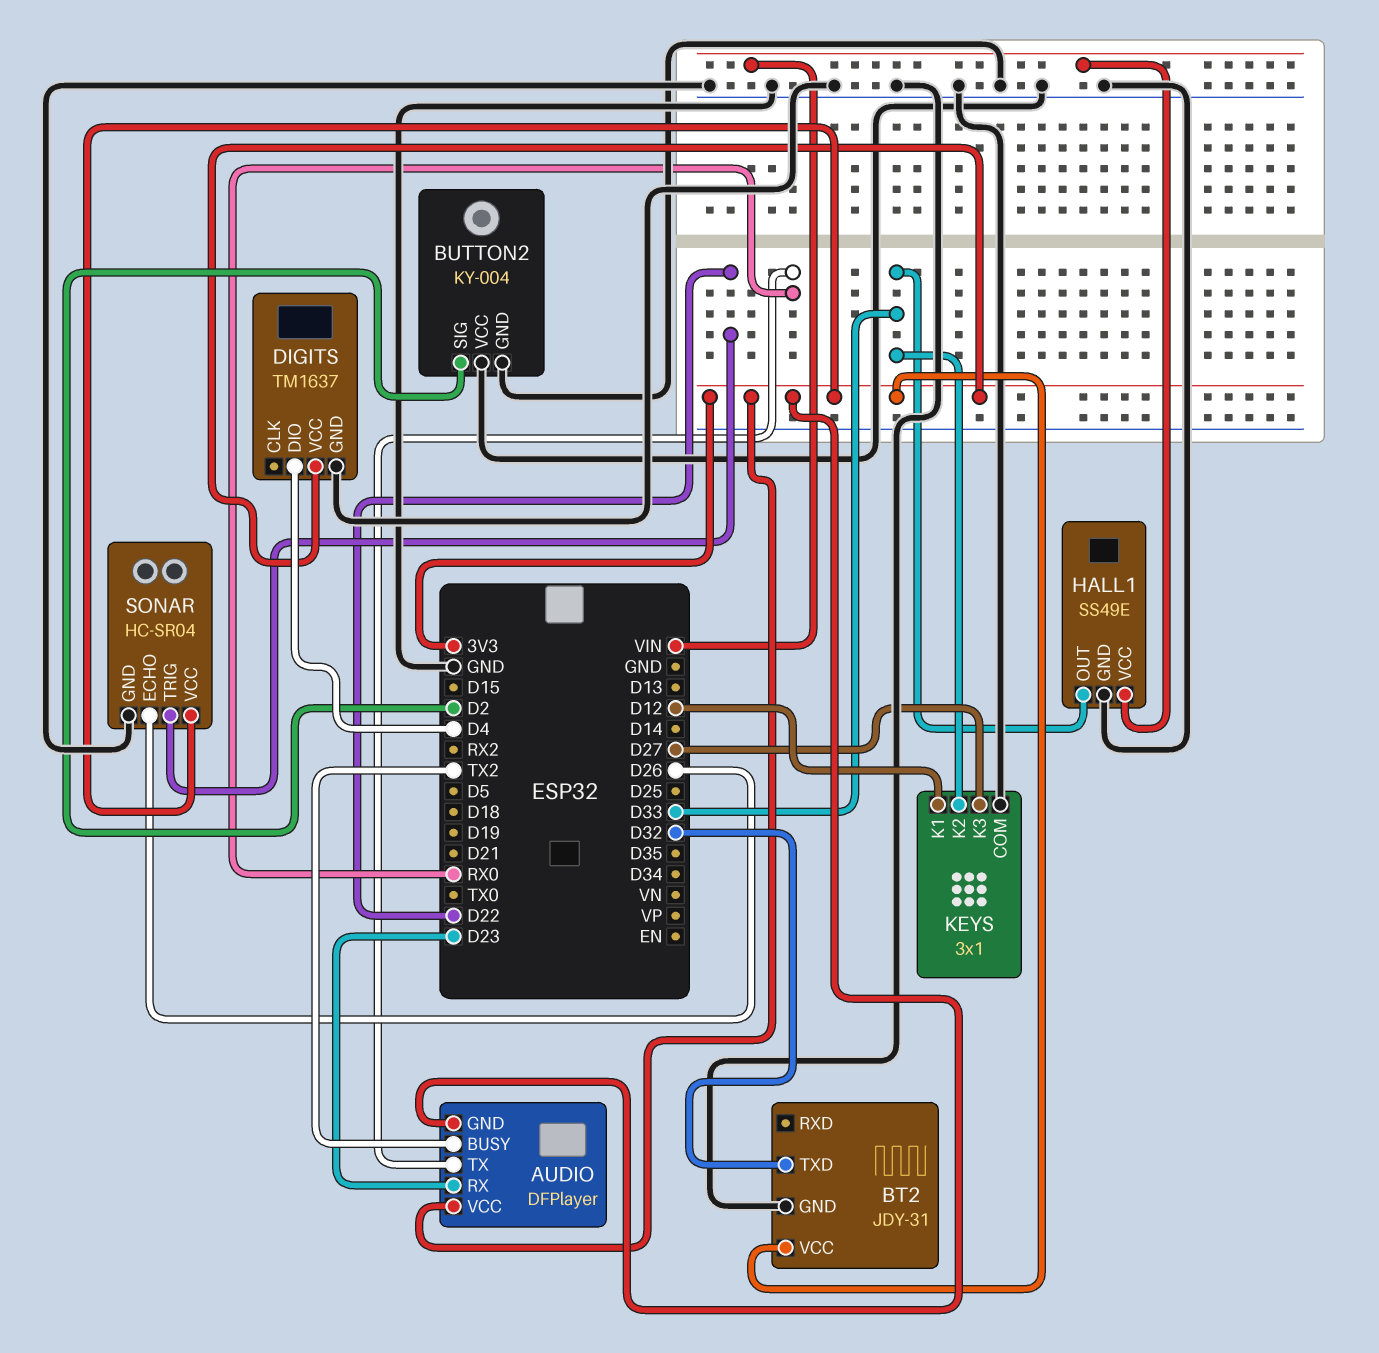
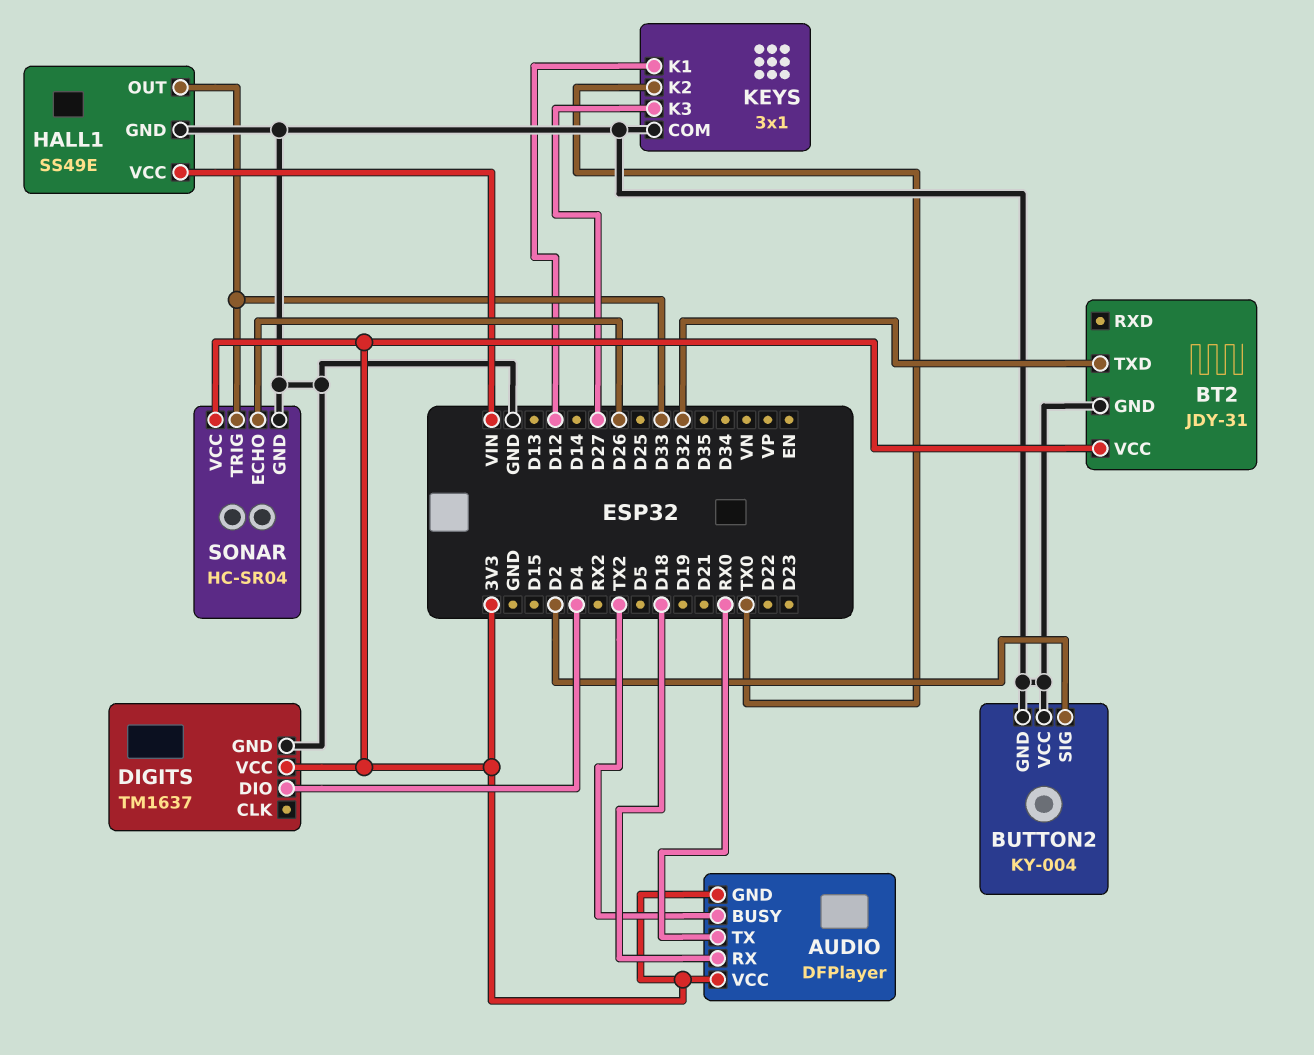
AUDIO pin RX: D23 -> D18
KEYS pin K2: D33 -> TX0
SONAR pin TRIG: D22 -> D33

